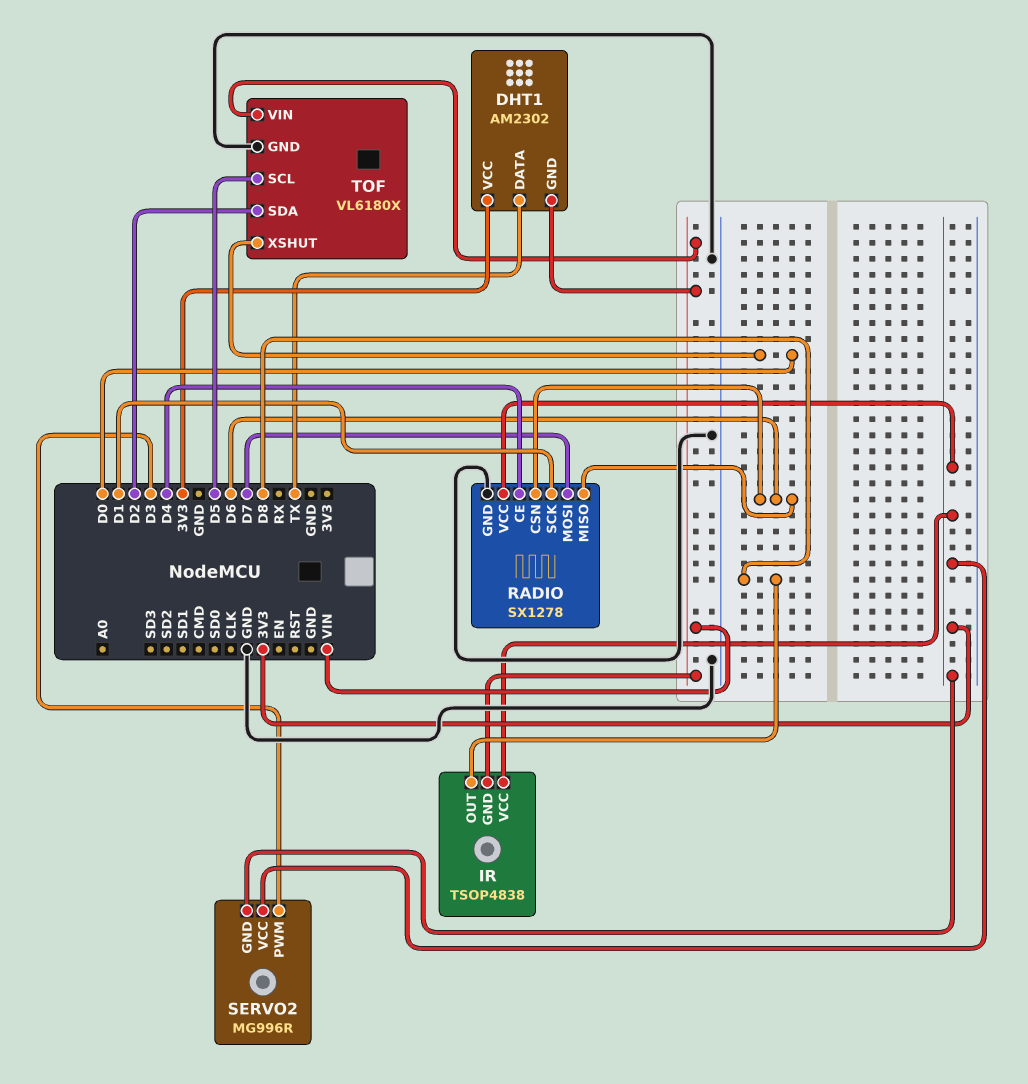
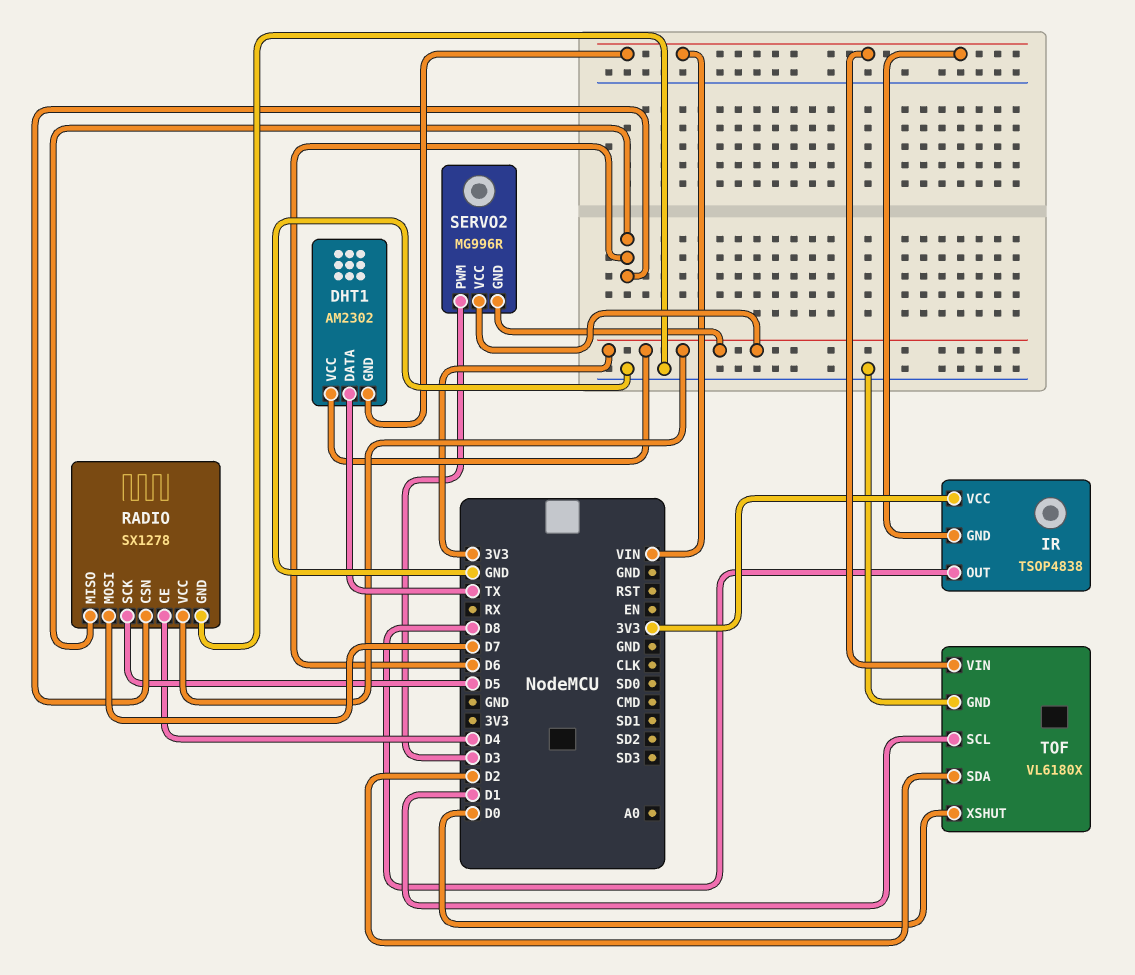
RADIO pin SCK: D1 -> D5
TOF pin SCL: D5 -> D1

